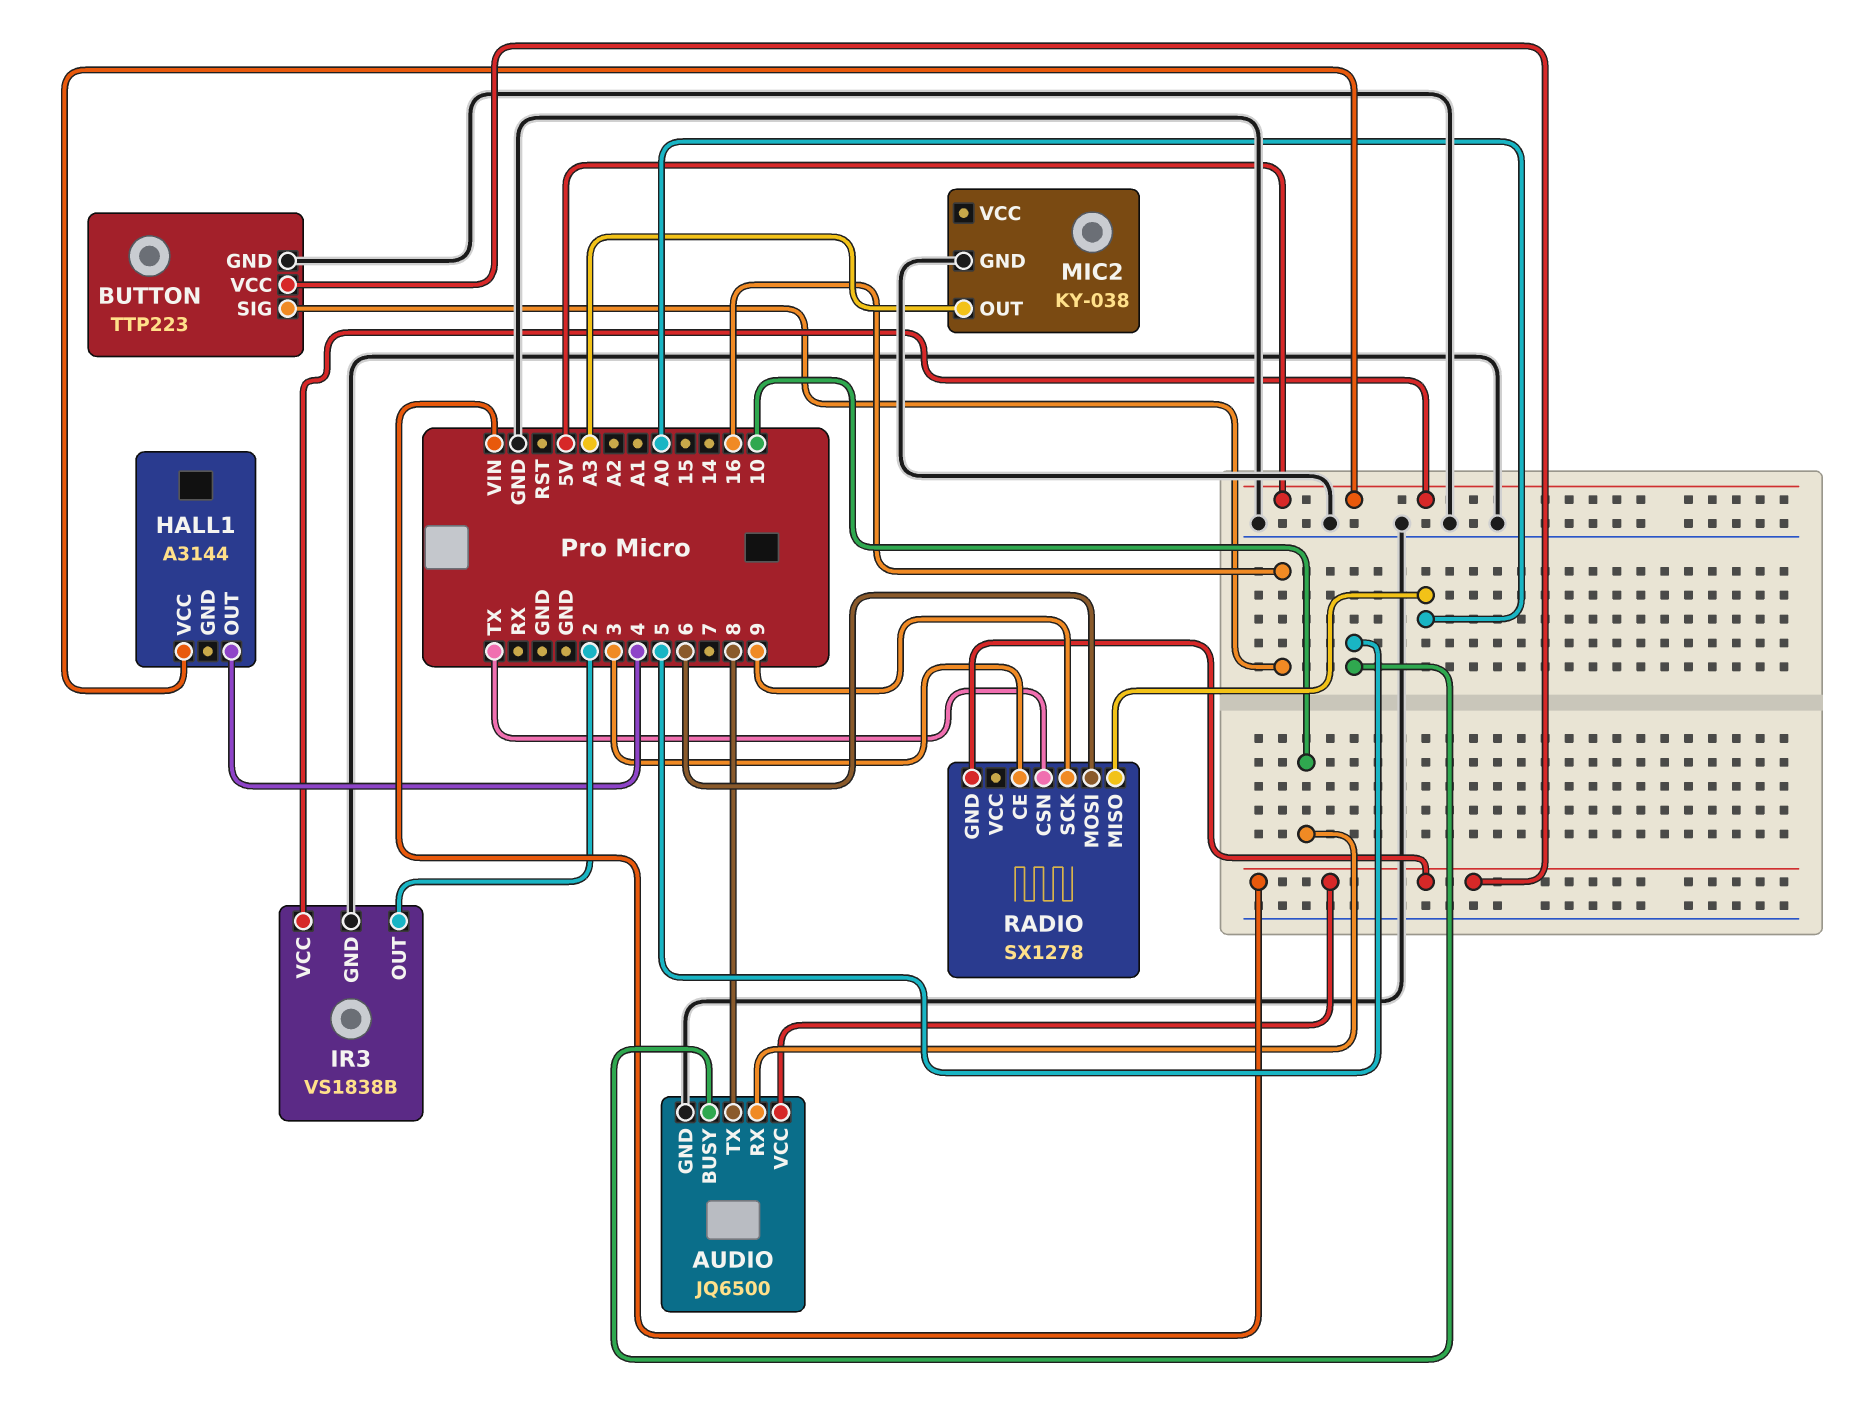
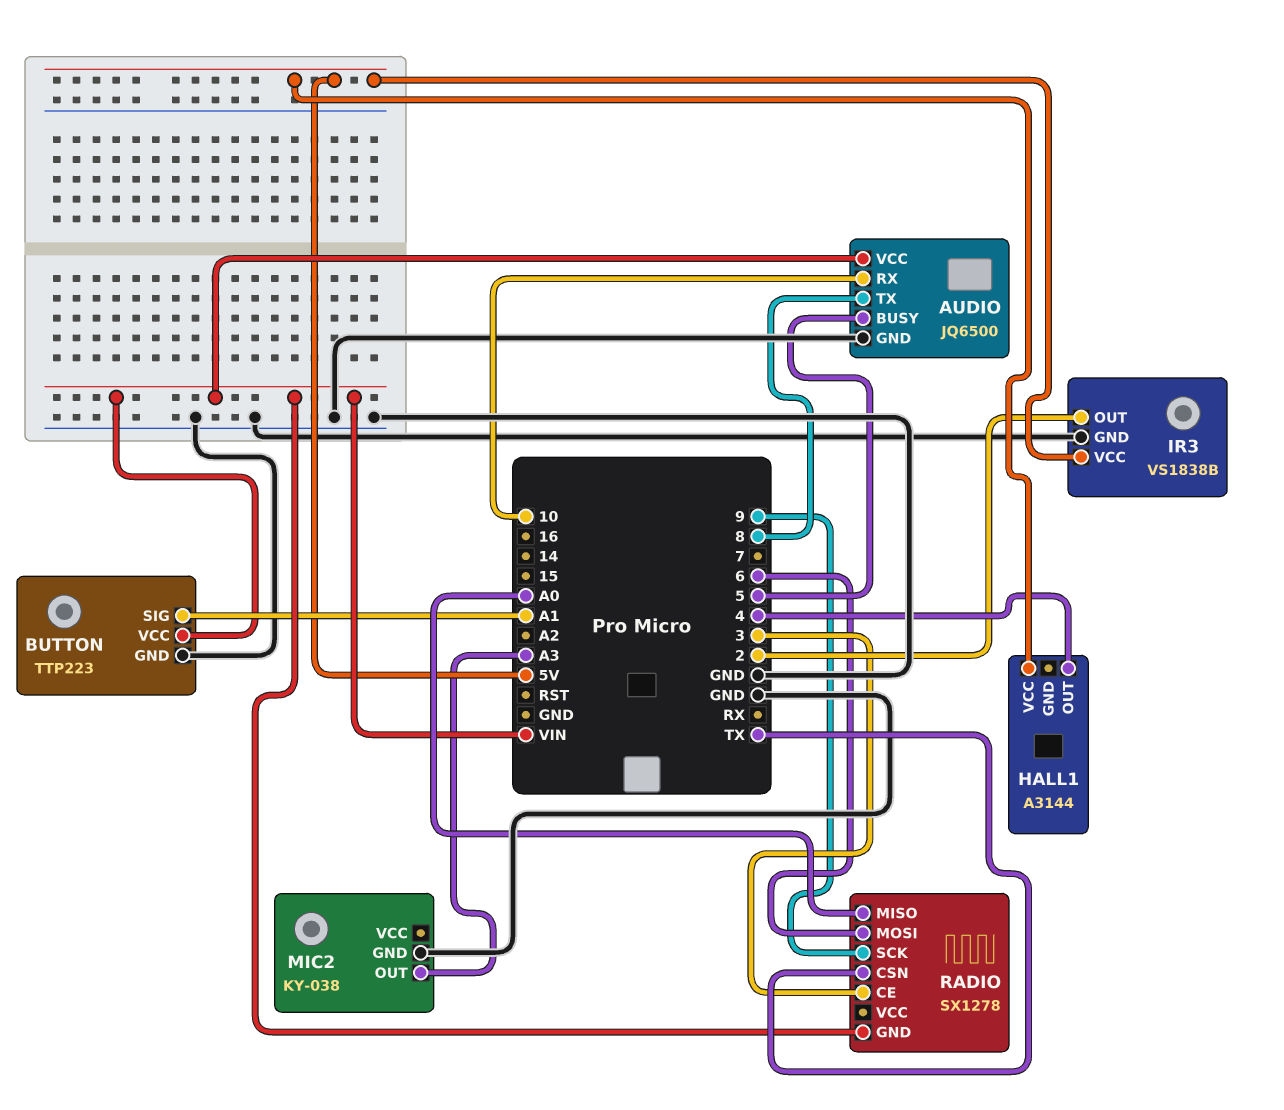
BUTTON pin SIG: 16 -> A1

